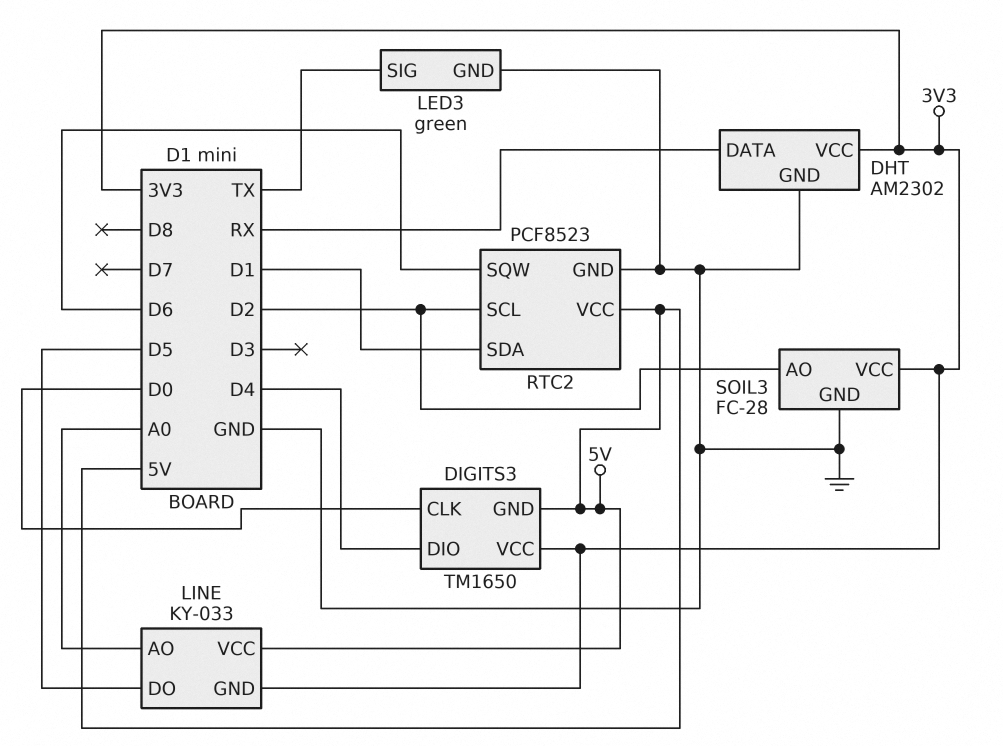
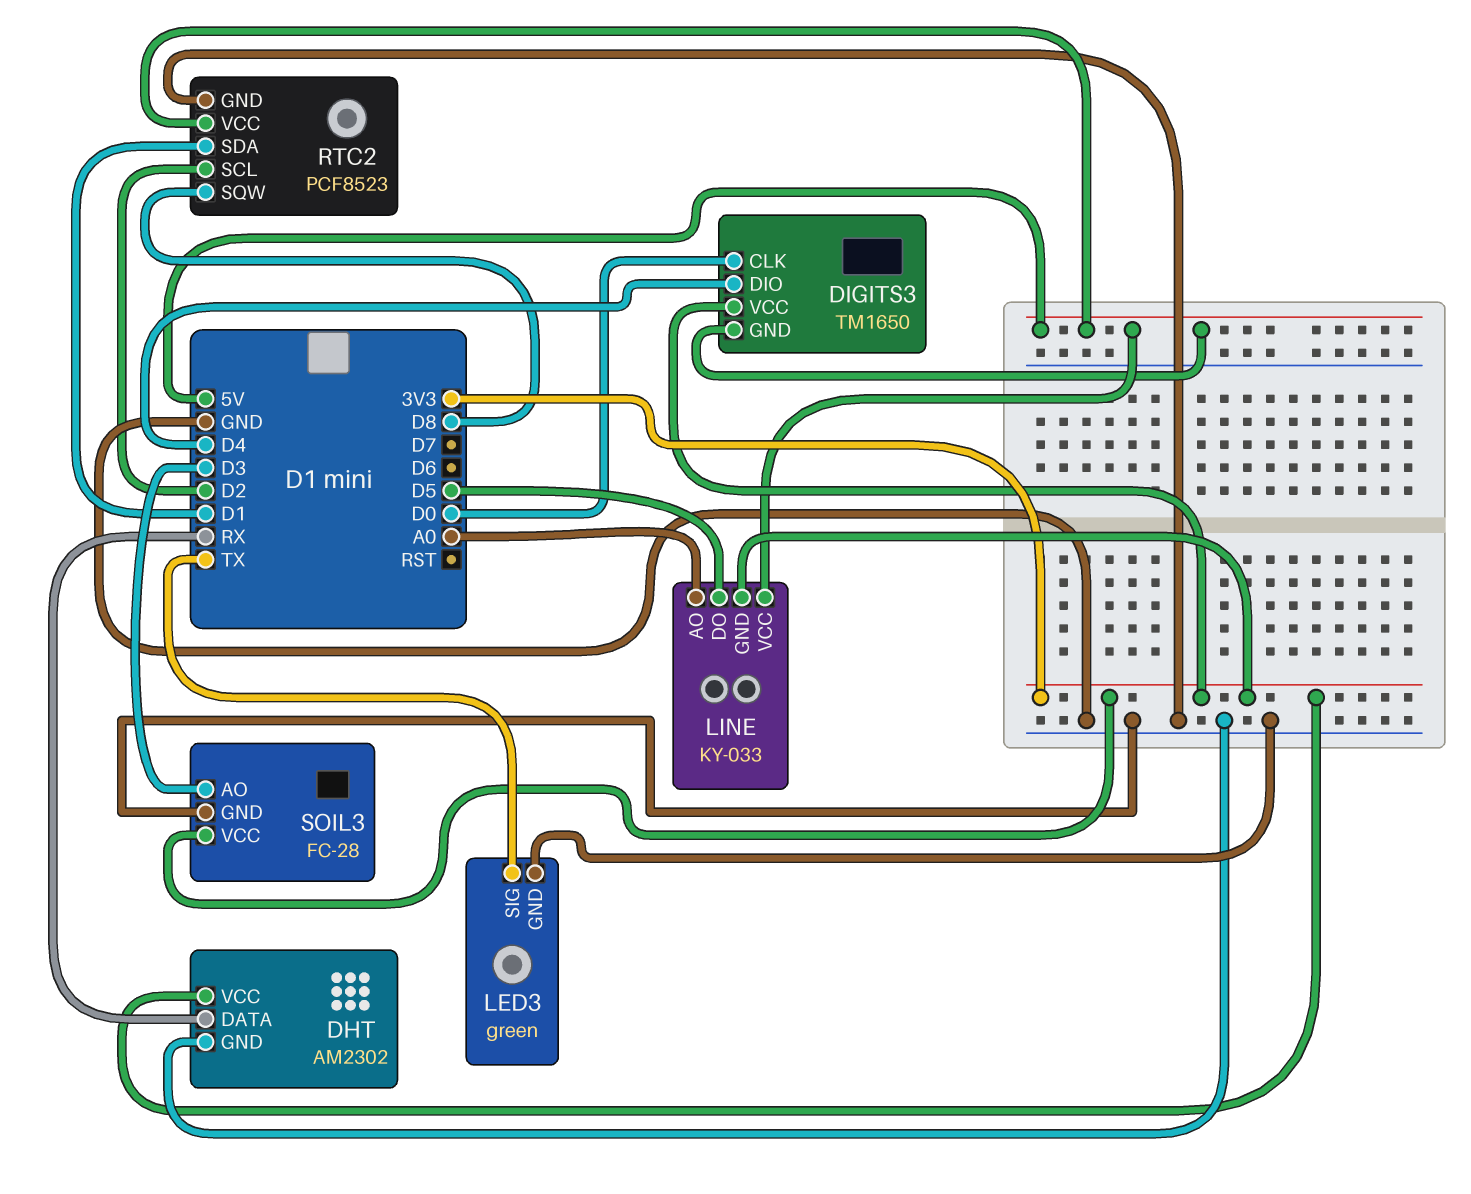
RTC2 pin SQW: D6 -> D8
SOIL3 pin AO: D2 -> D3

